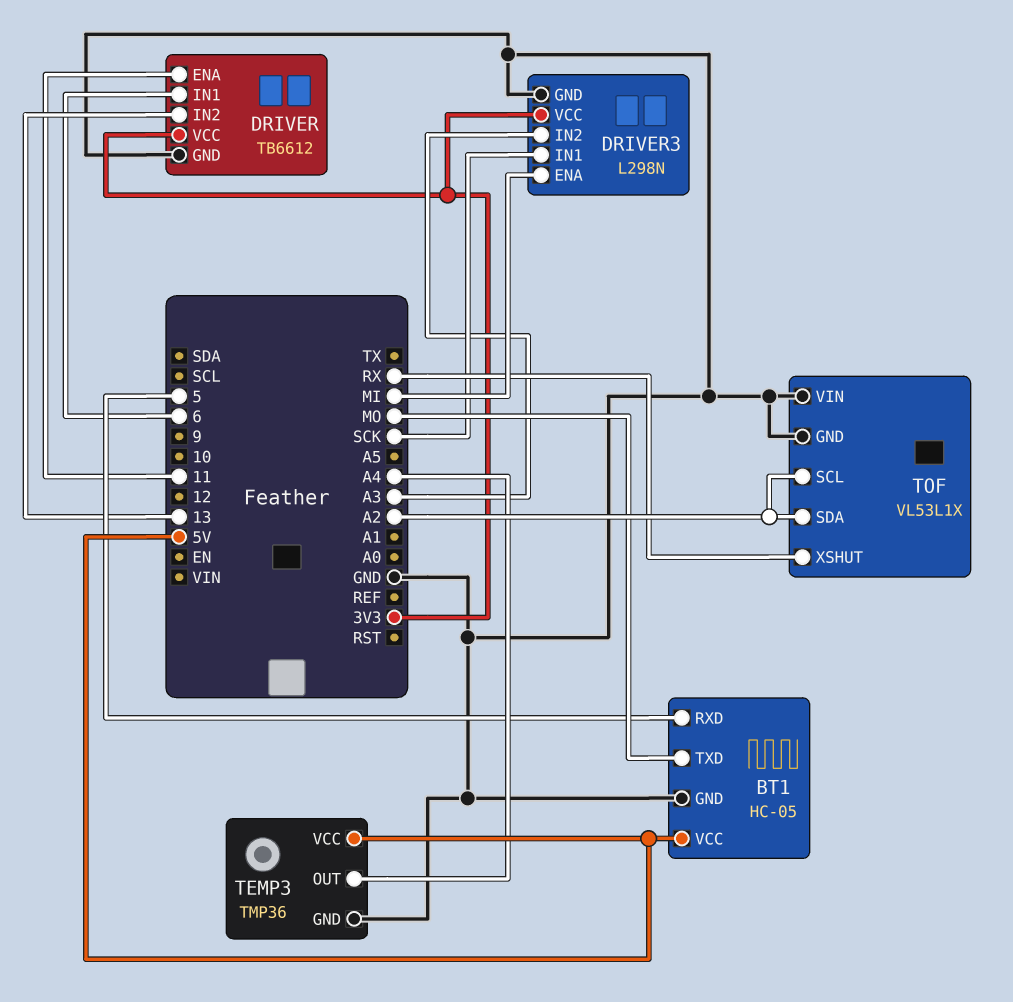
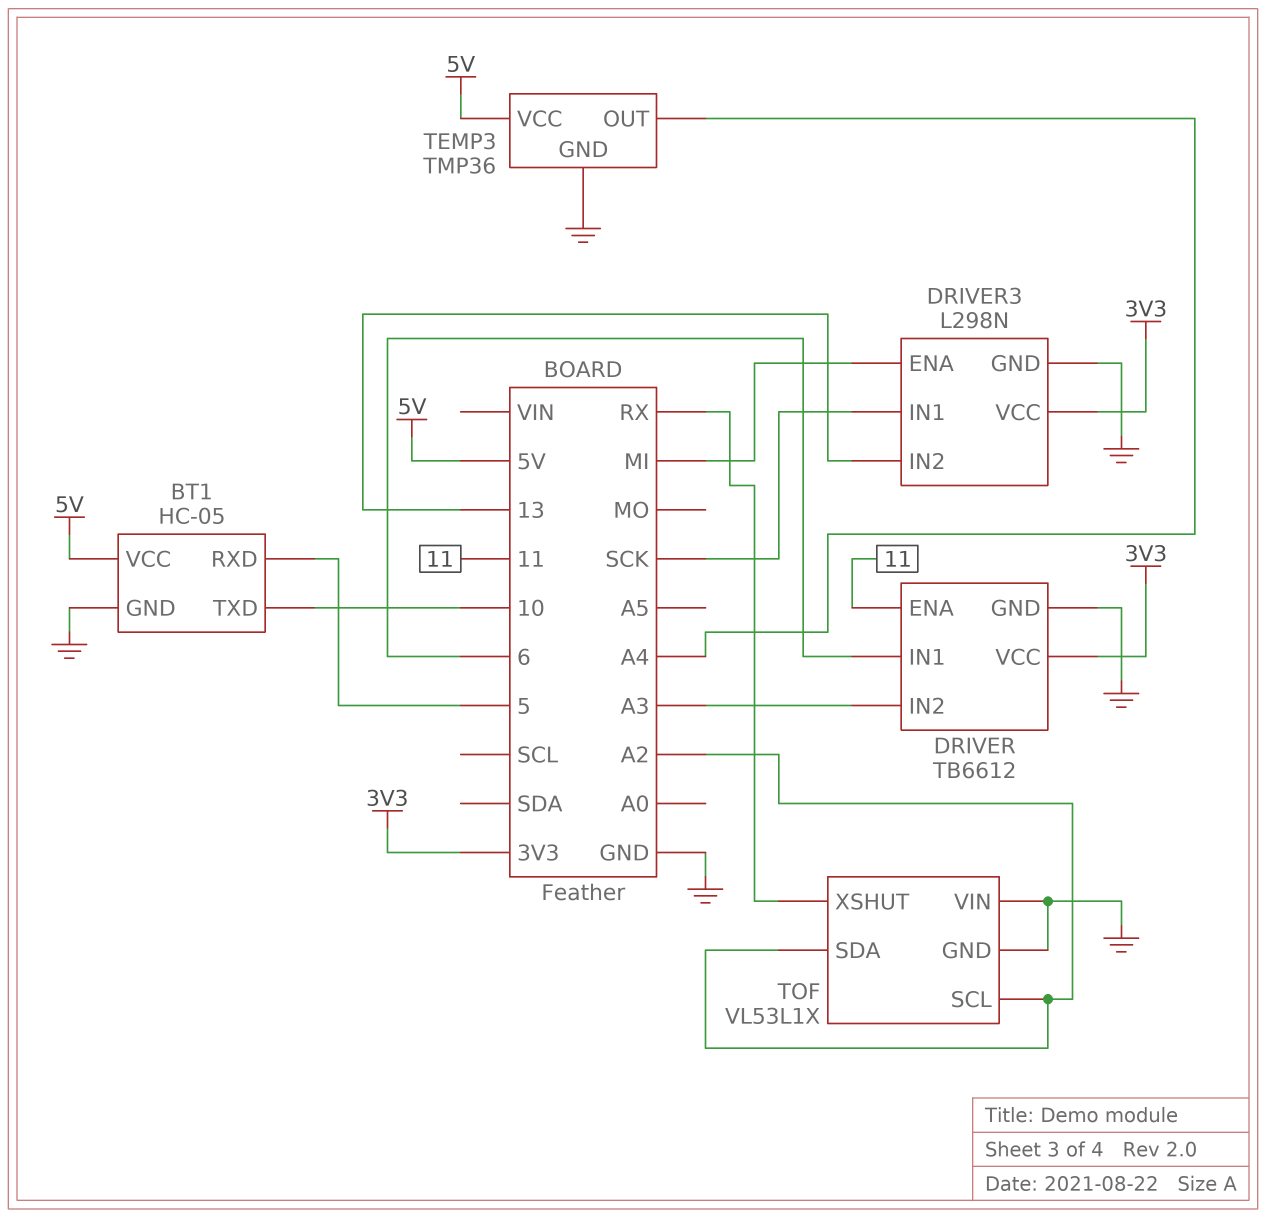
BT1 pin TXD: MO -> 10
DRIVER pin IN2: 13 -> A3
DRIVER3 pin IN2: A3 -> 13

